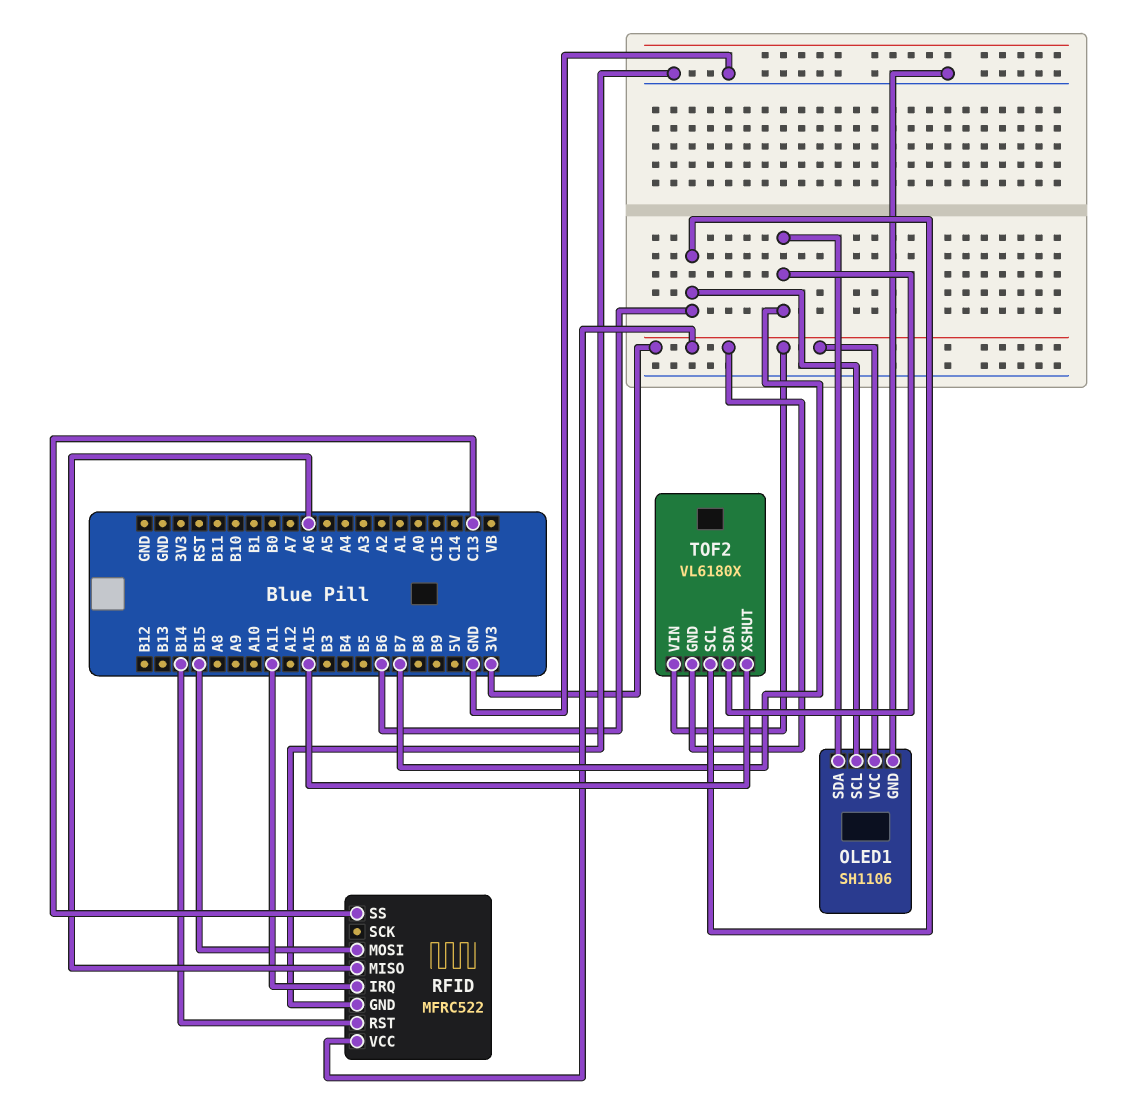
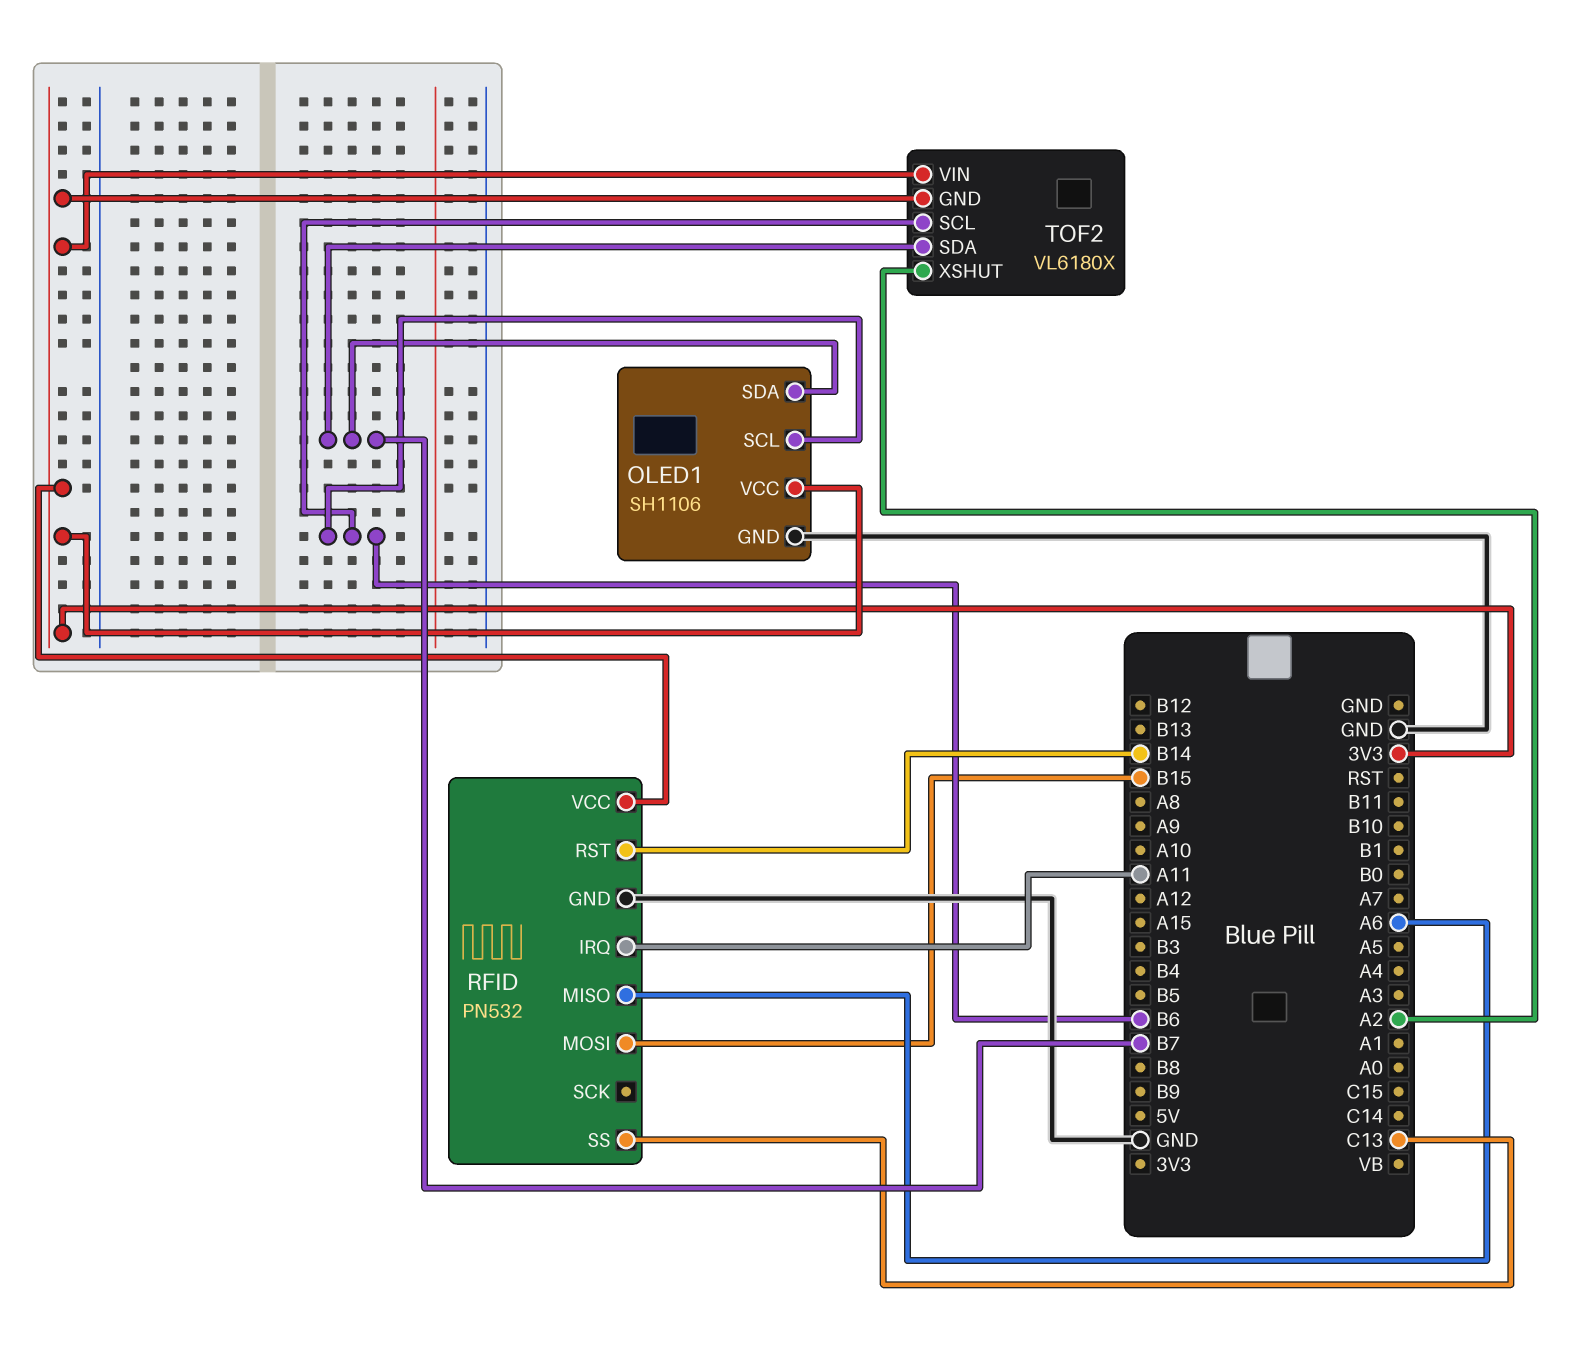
RFID: MFRC522 -> PN532
TOF2 pin XSHUT: A15 -> A2

